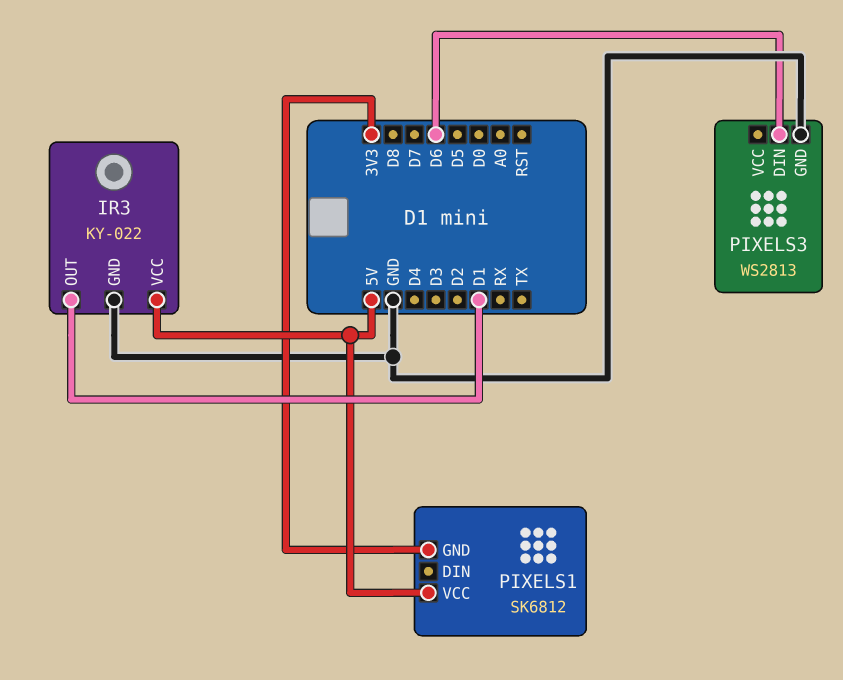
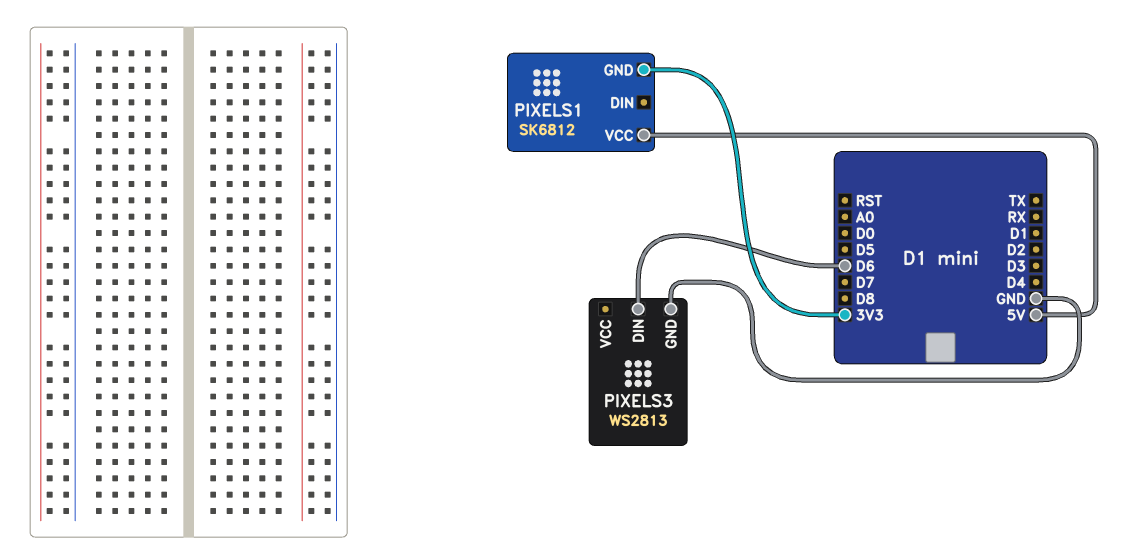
IR3: KY-022 -> none
IR3 pin GND: GND -> none
IR3 pin OUT: D1 -> none
IR3 pin VCC: 5V -> none

